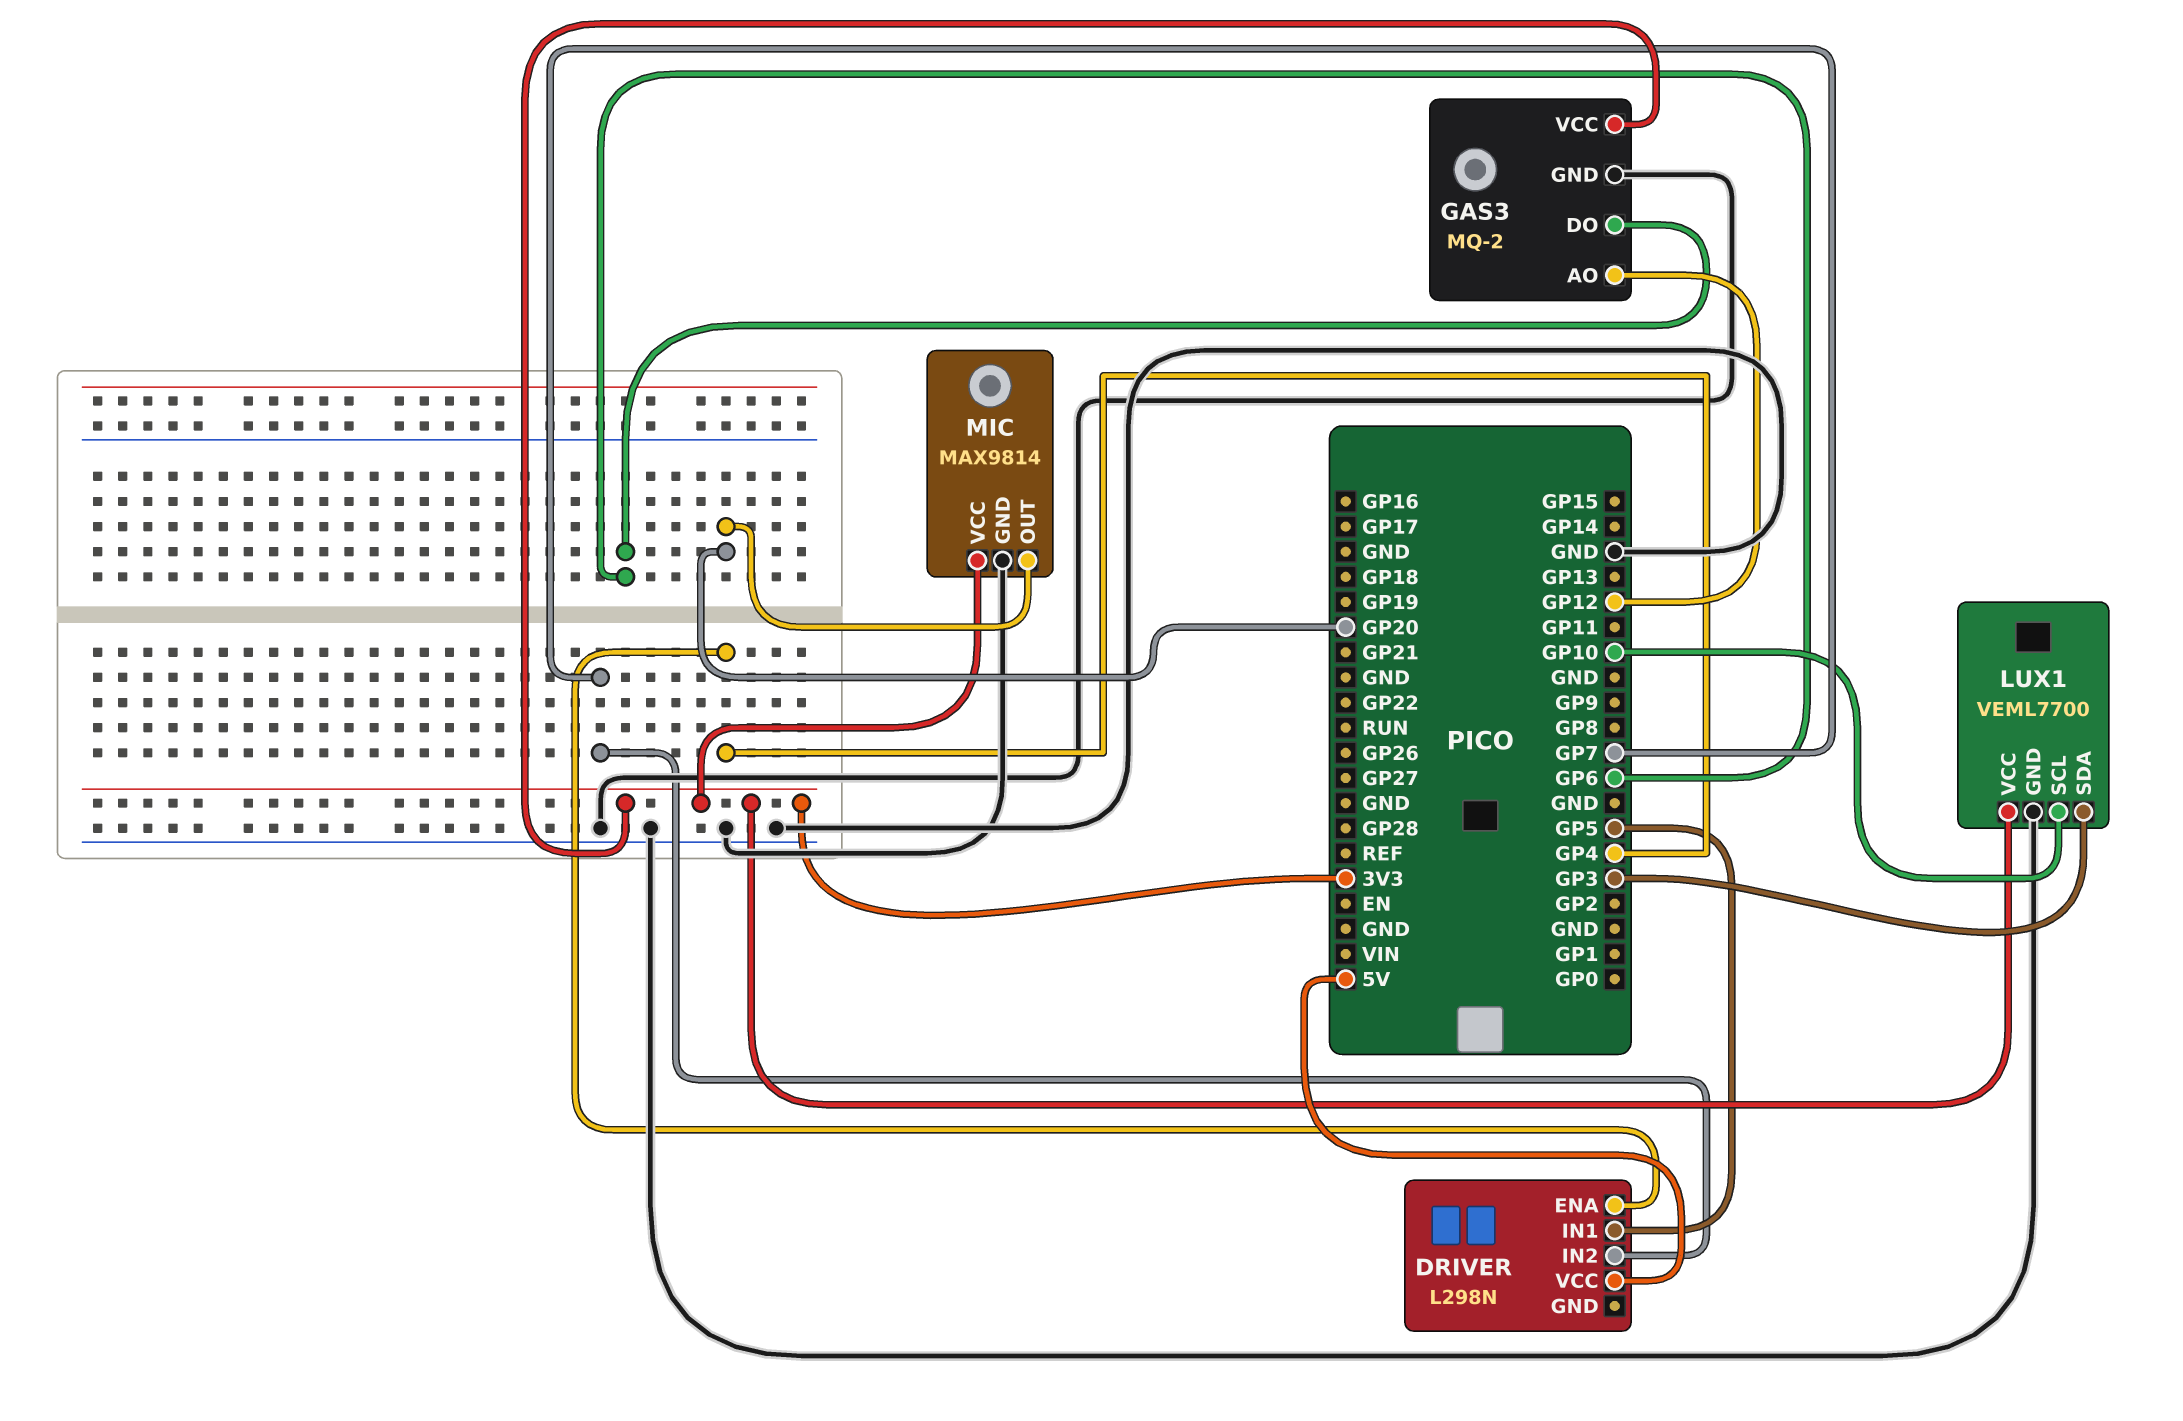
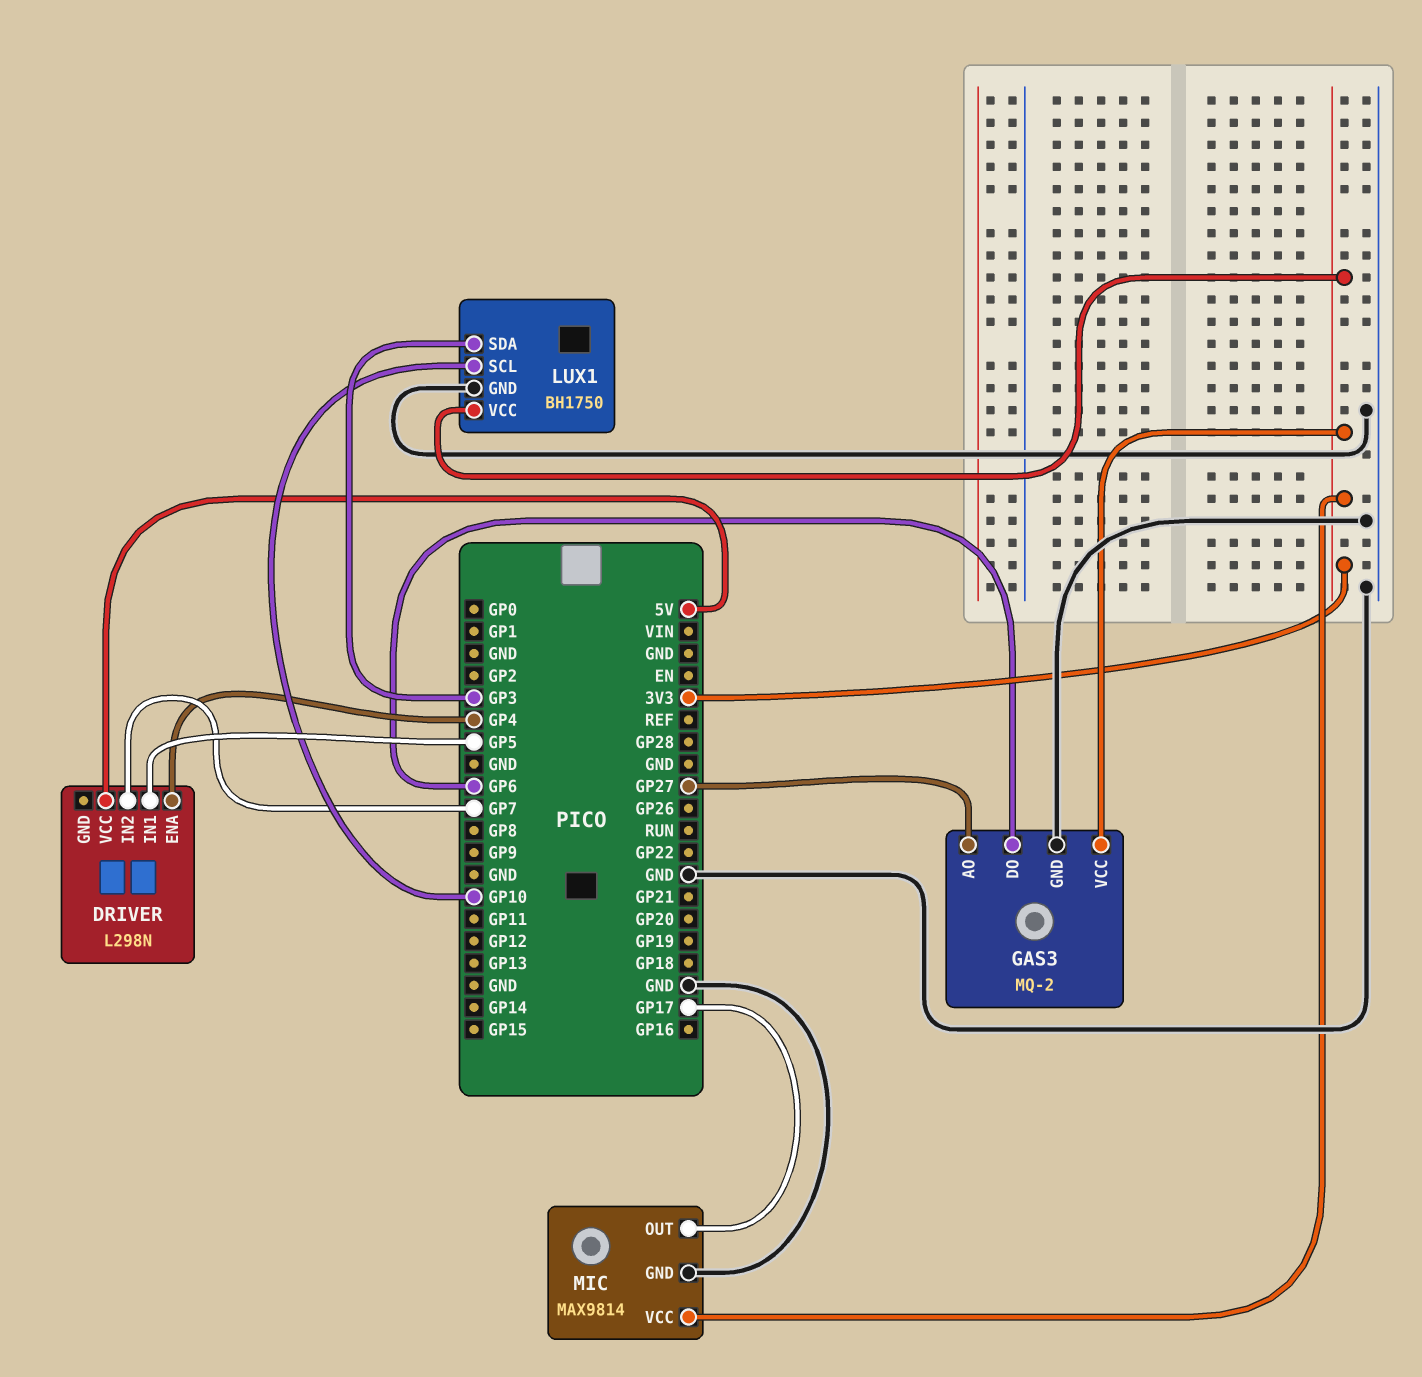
GAS3 pin AO: GP12 -> GP27
LUX1: VEML7700 -> BH1750
MIC pin OUT: GP20 -> GP17

